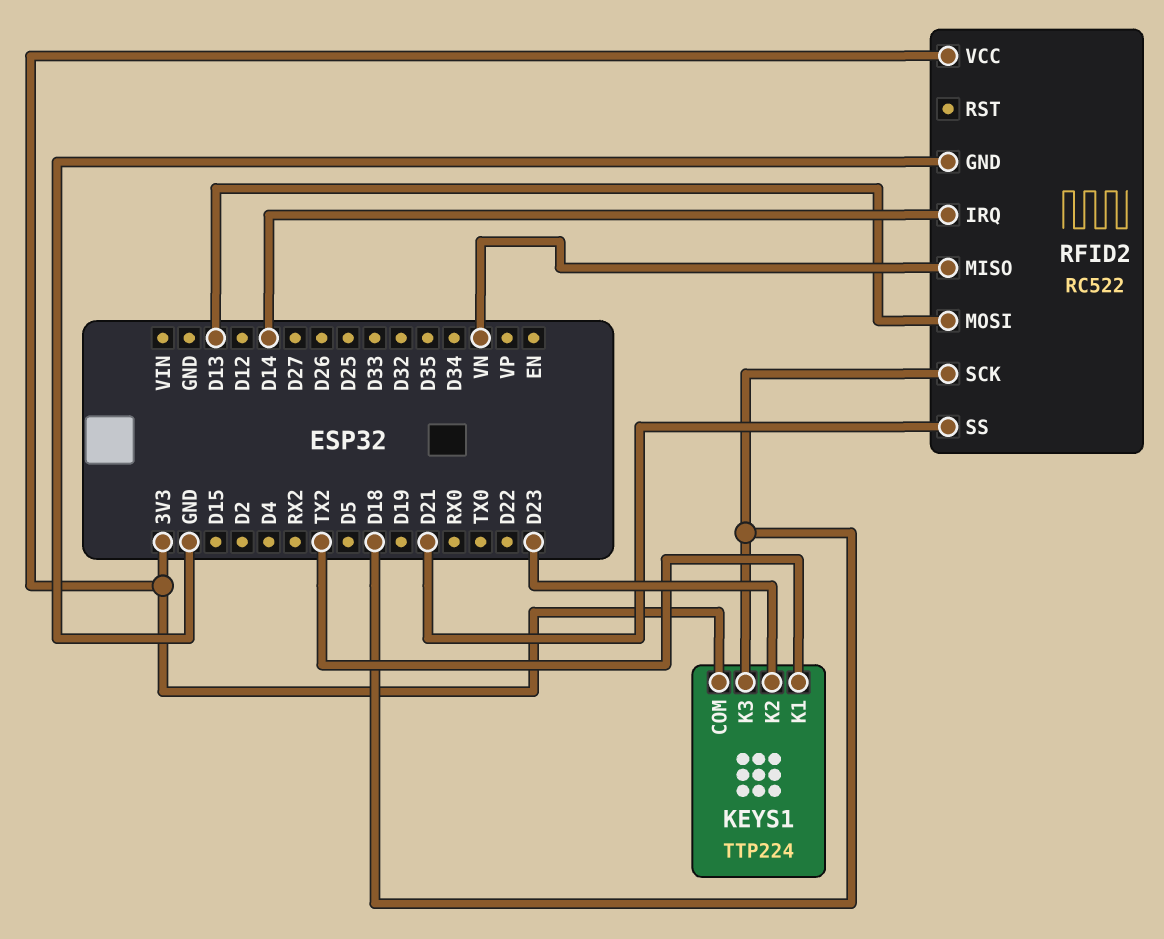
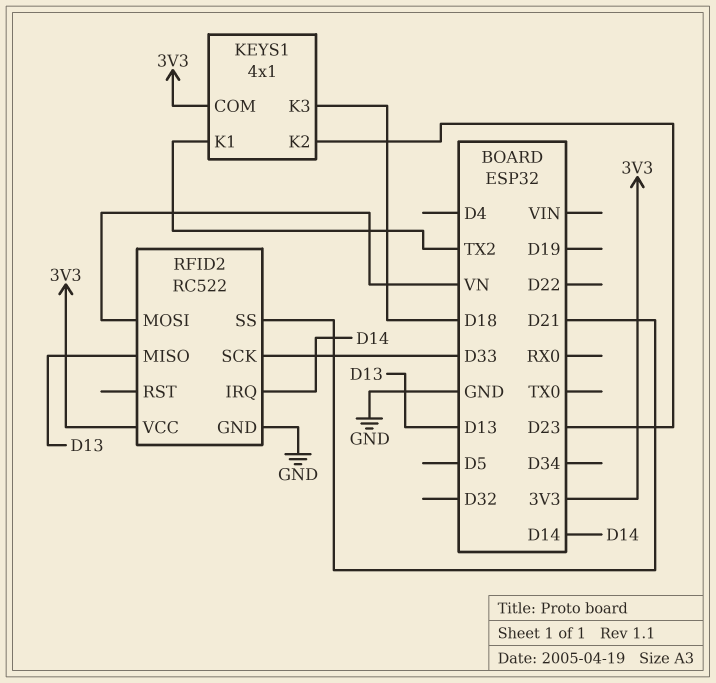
KEYS1: TTP224 -> 4x1
RFID2 pin MISO: VN -> D13
RFID2 pin MOSI: D13 -> VN
RFID2 pin SCK: D18 -> D33

